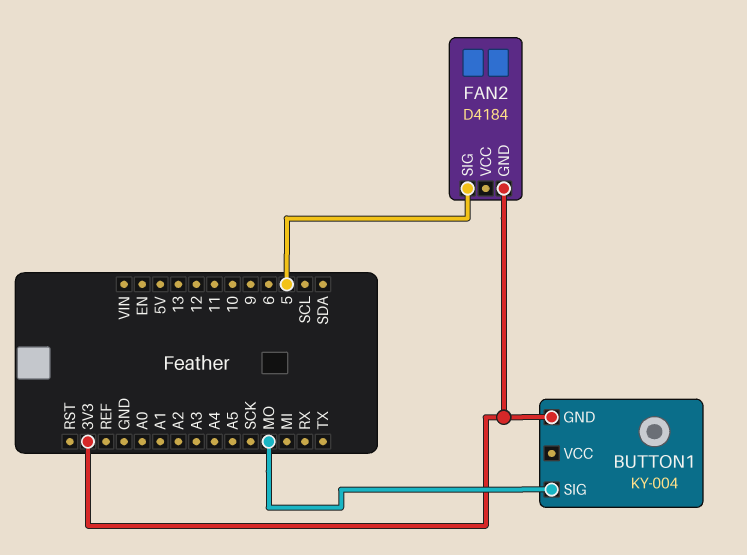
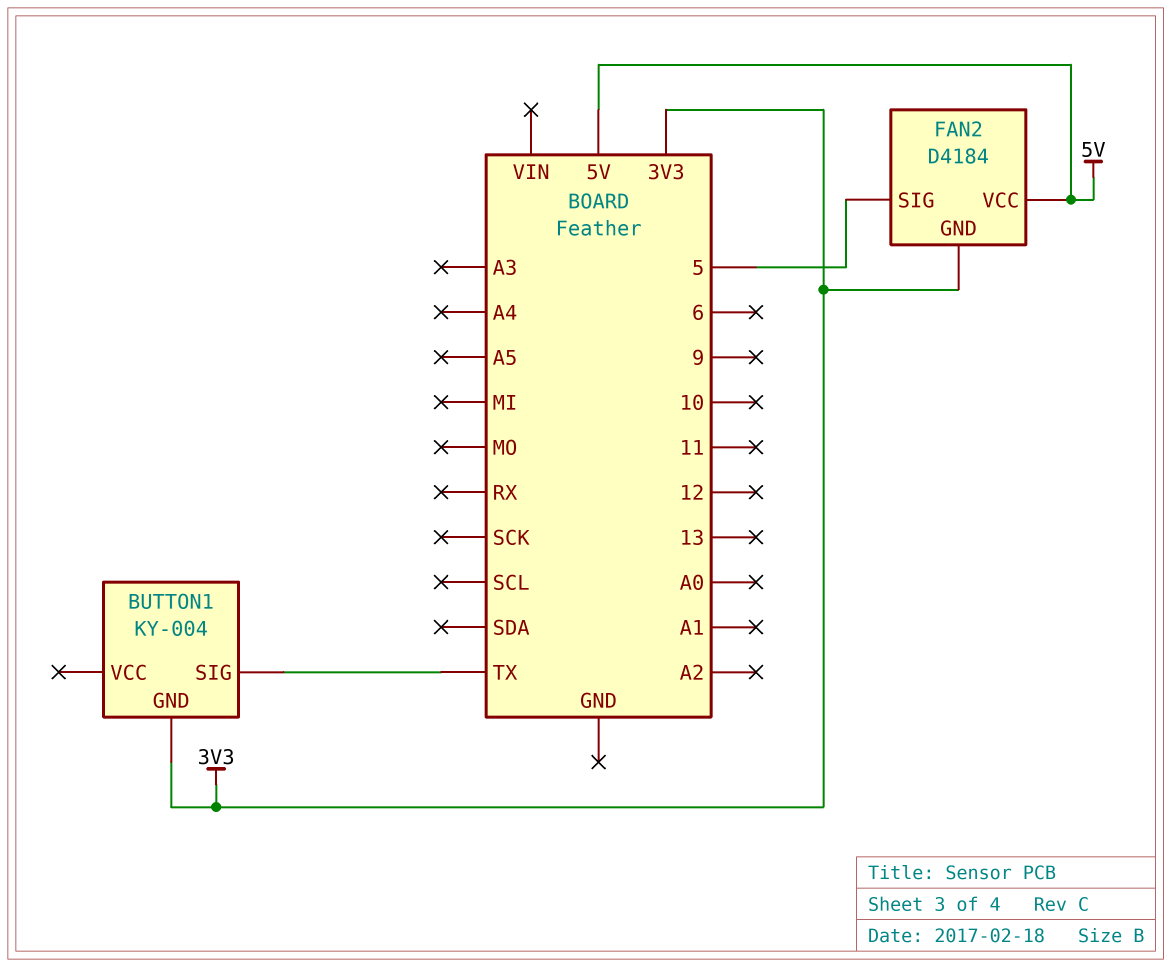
BUTTON1 pin SIG: MO -> TX
FAN2 pin VCC: none -> 5V

